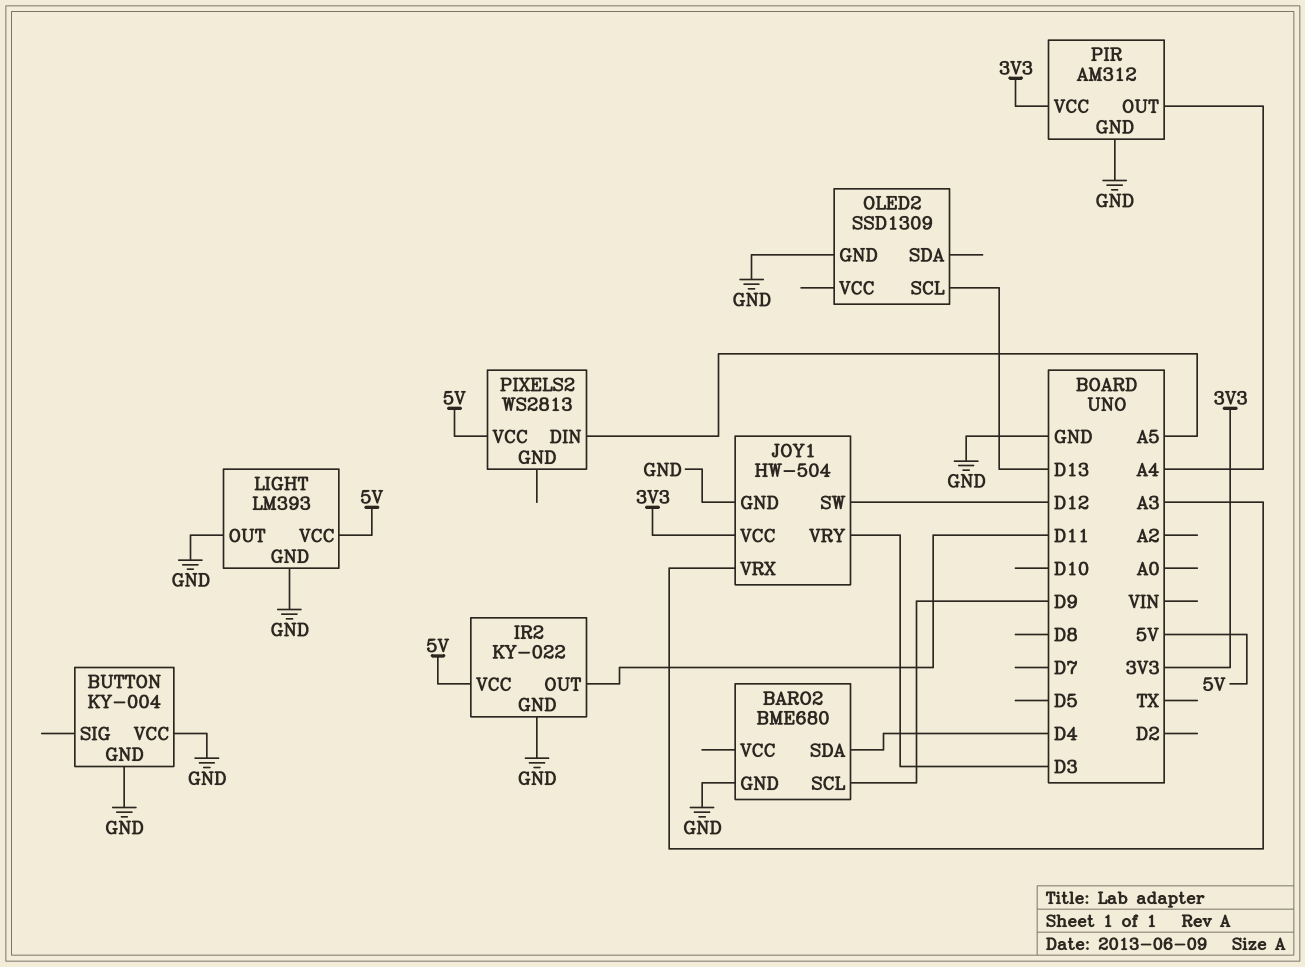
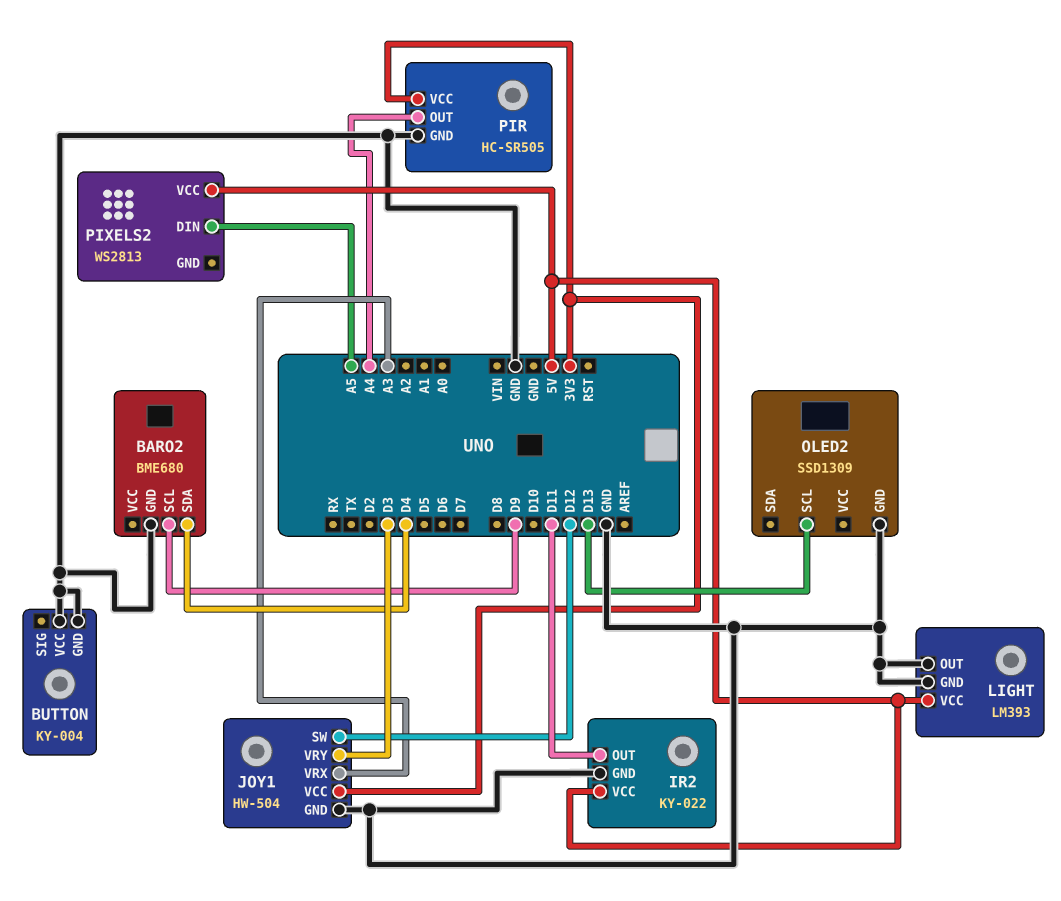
PIR: AM312 -> HC-SR505

